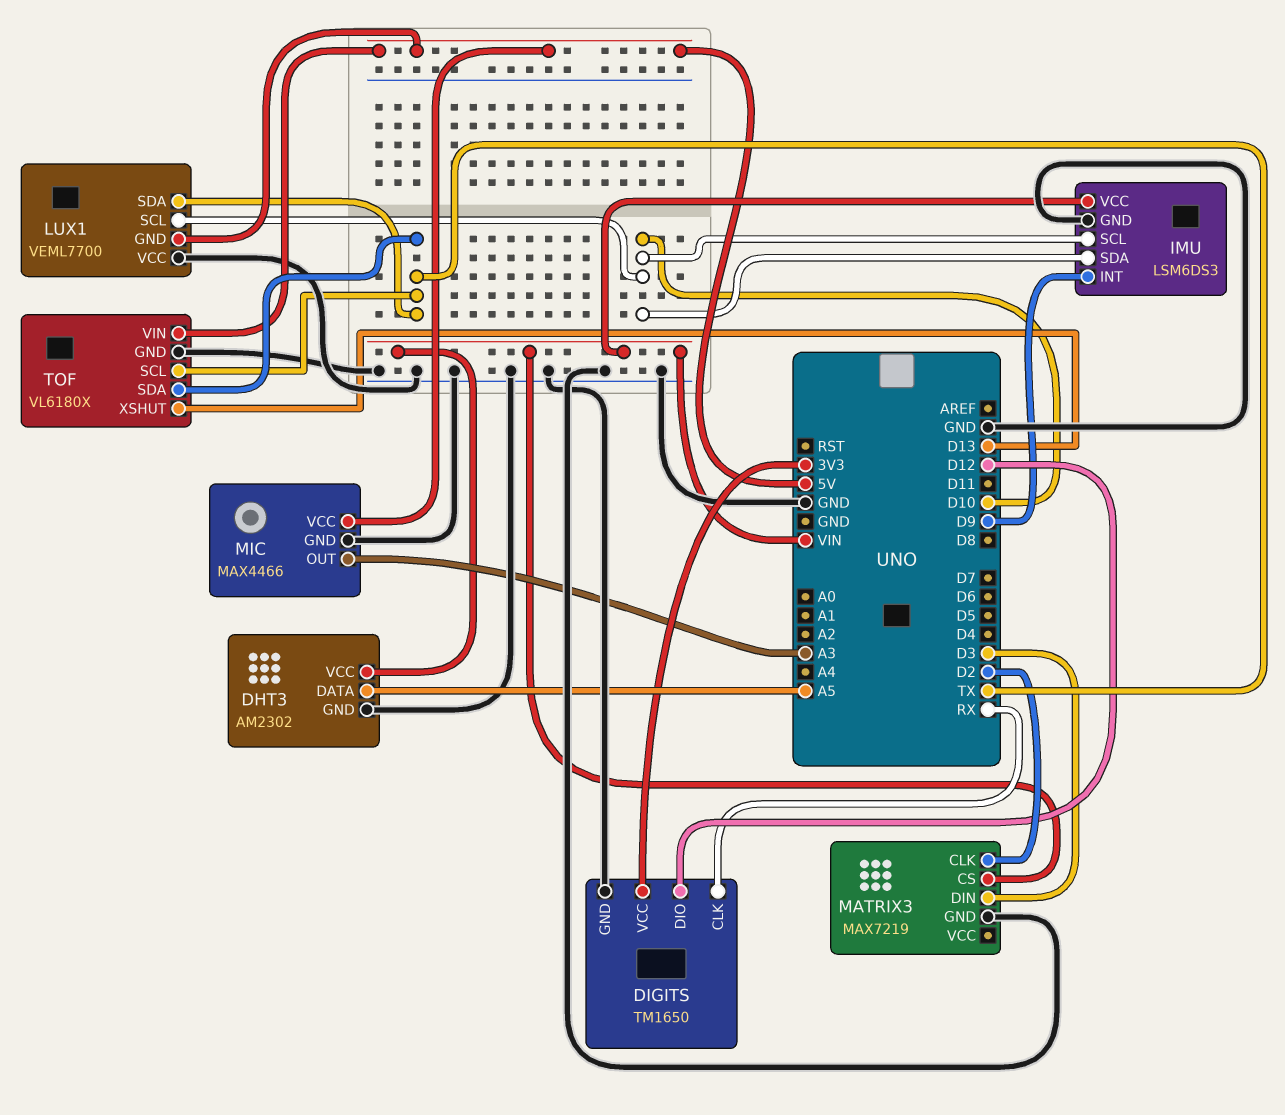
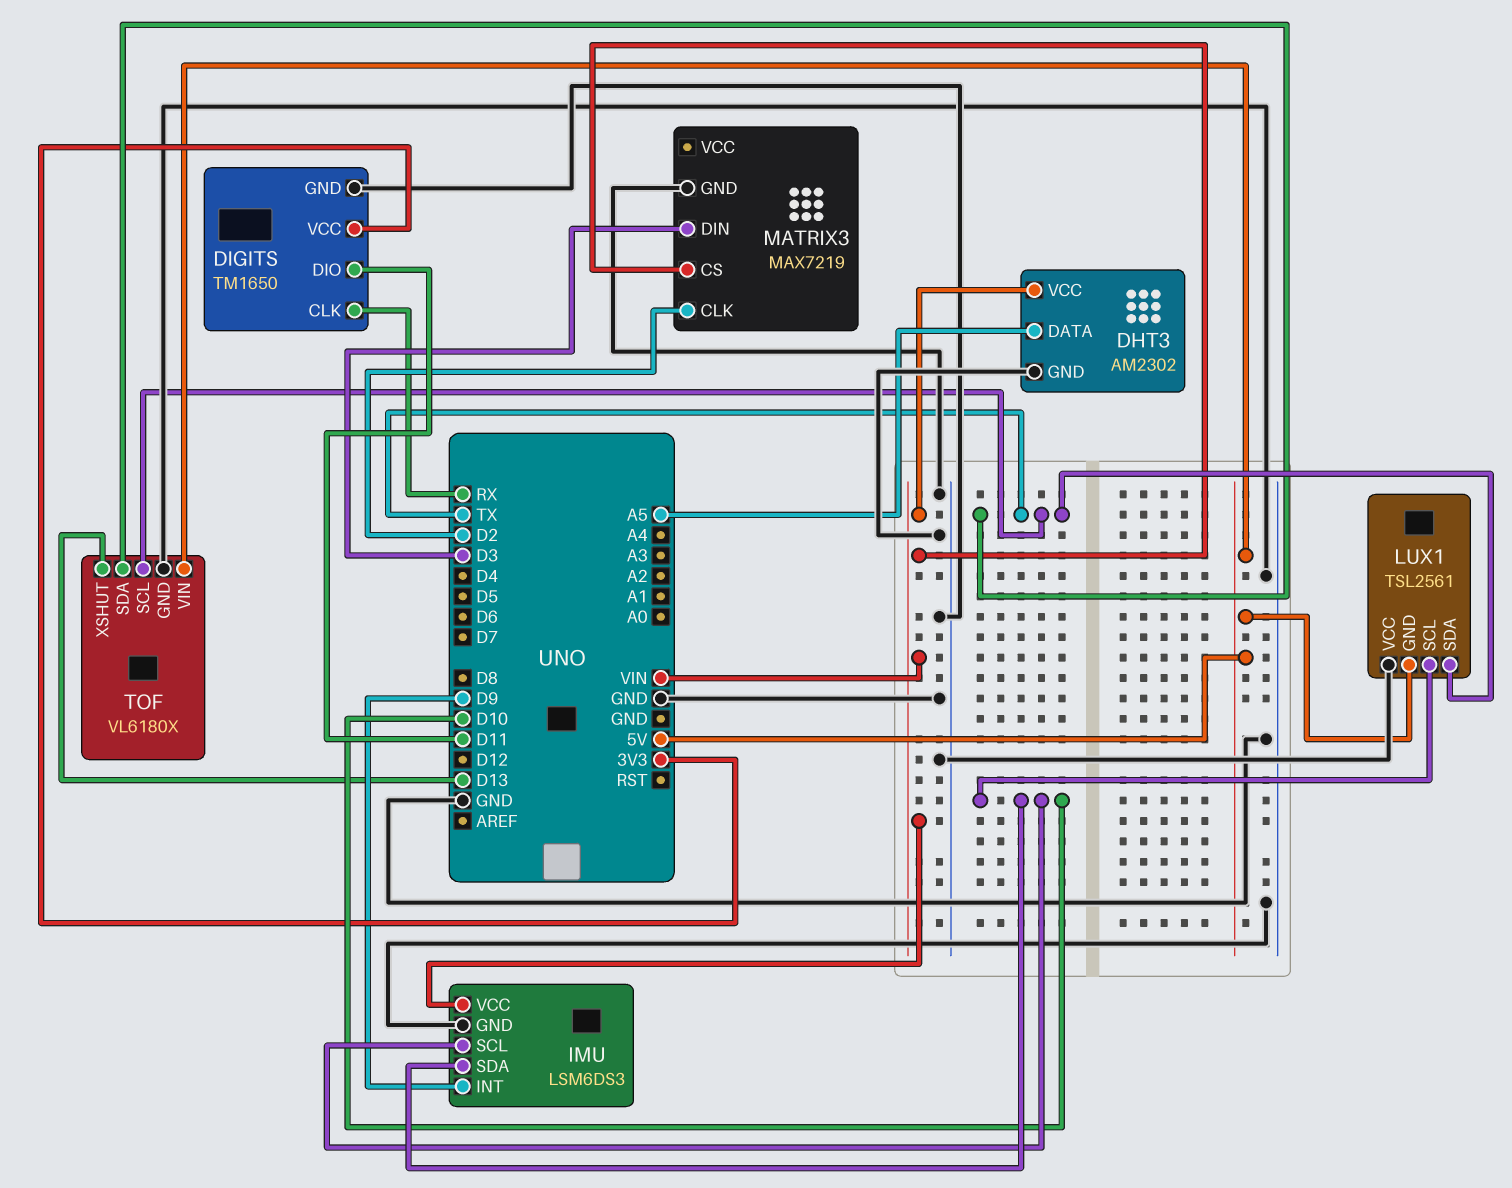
DIGITS pin DIO: D12 -> D11
LUX1: VEML7700 -> TSL2561
MIC: MAX4466 -> none
MIC pin GND: GND -> none
MIC pin OUT: A3 -> none
MIC pin VCC: 5V -> none

